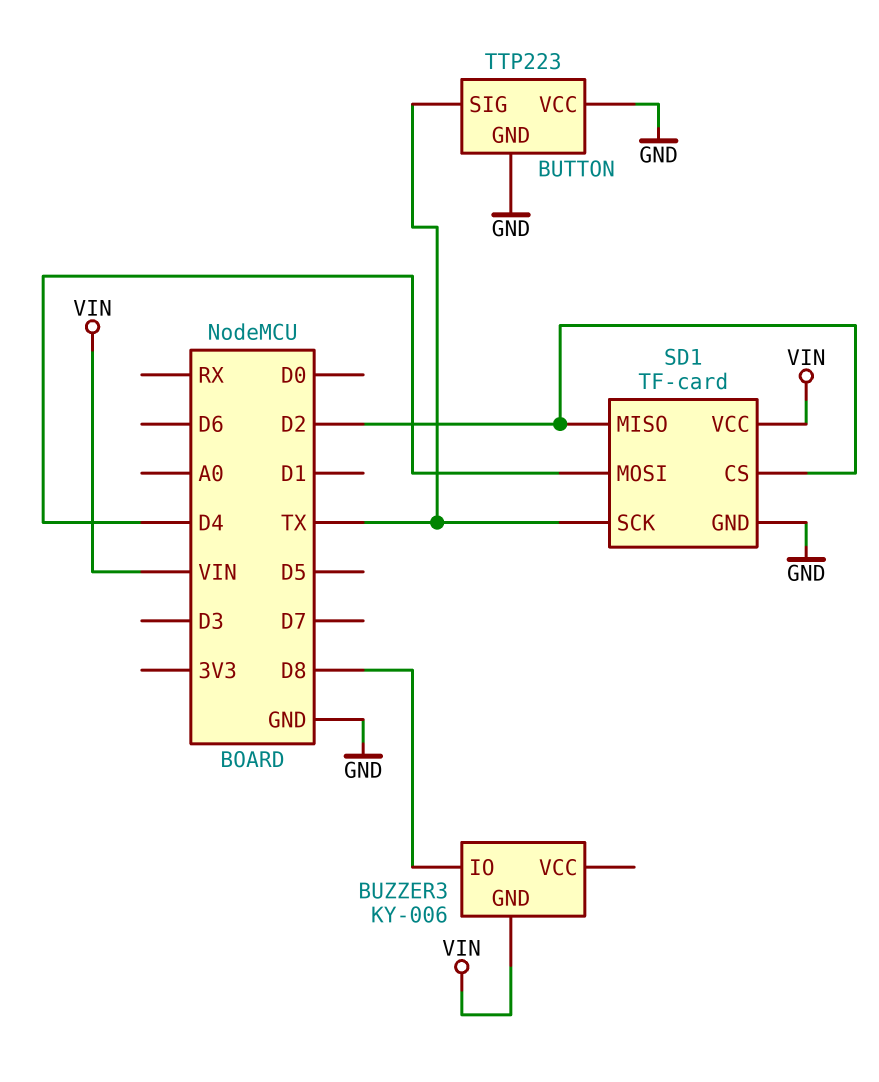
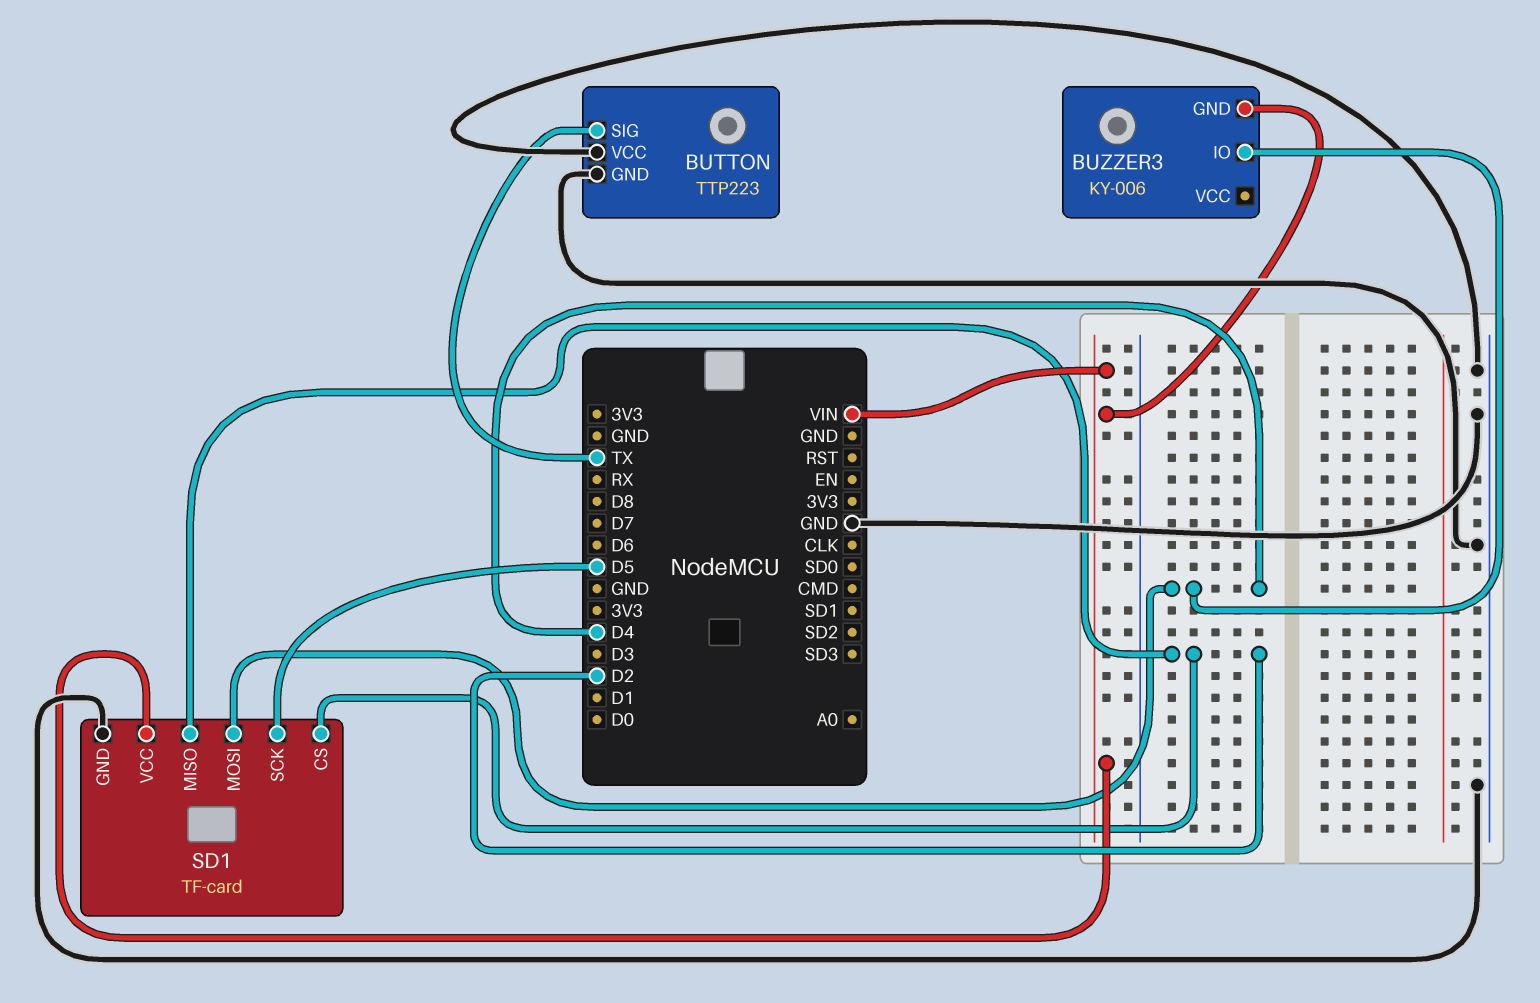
BUZZER3 pin IO: D8 -> D4
SD1 pin SCK: TX -> D5

